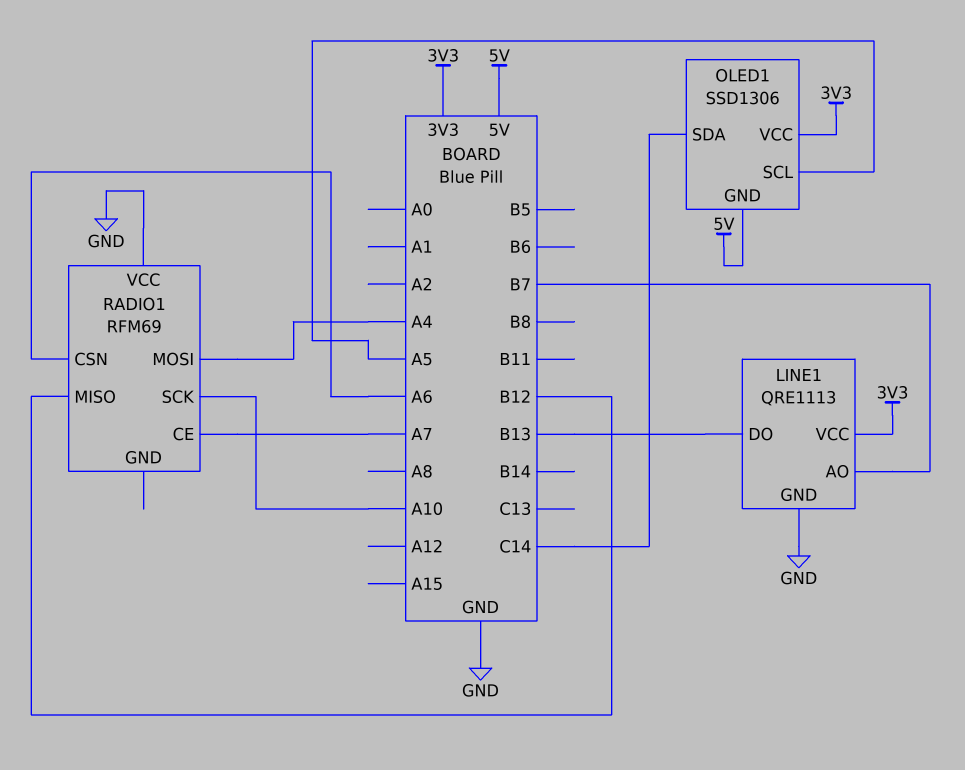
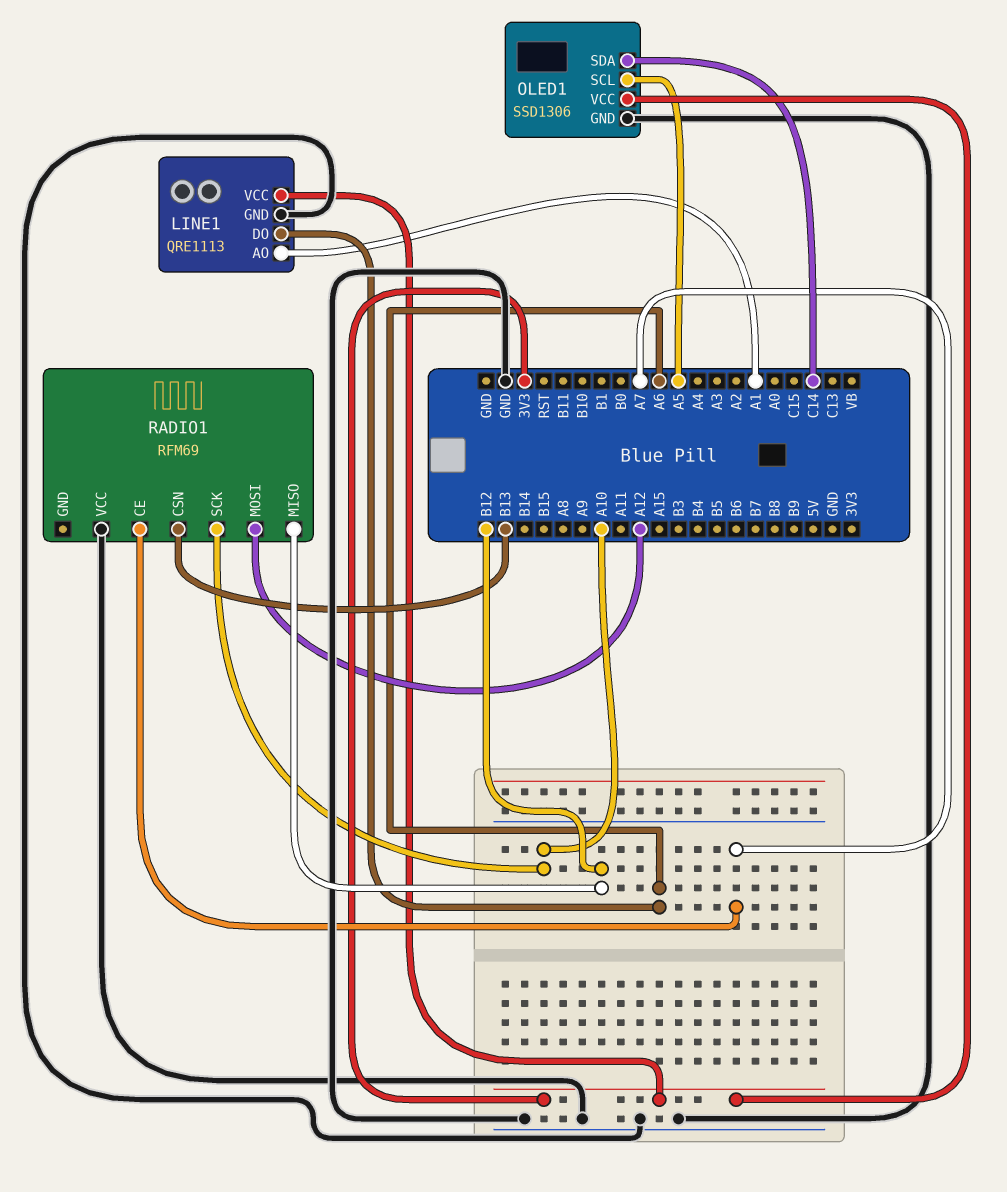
LINE1 pin AO: B7 -> A1
LINE1 pin DO: B13 -> A6
OLED1 pin GND: 5V -> GND
RADIO1 pin CSN: A6 -> B13
RADIO1 pin MOSI: A4 -> A12

